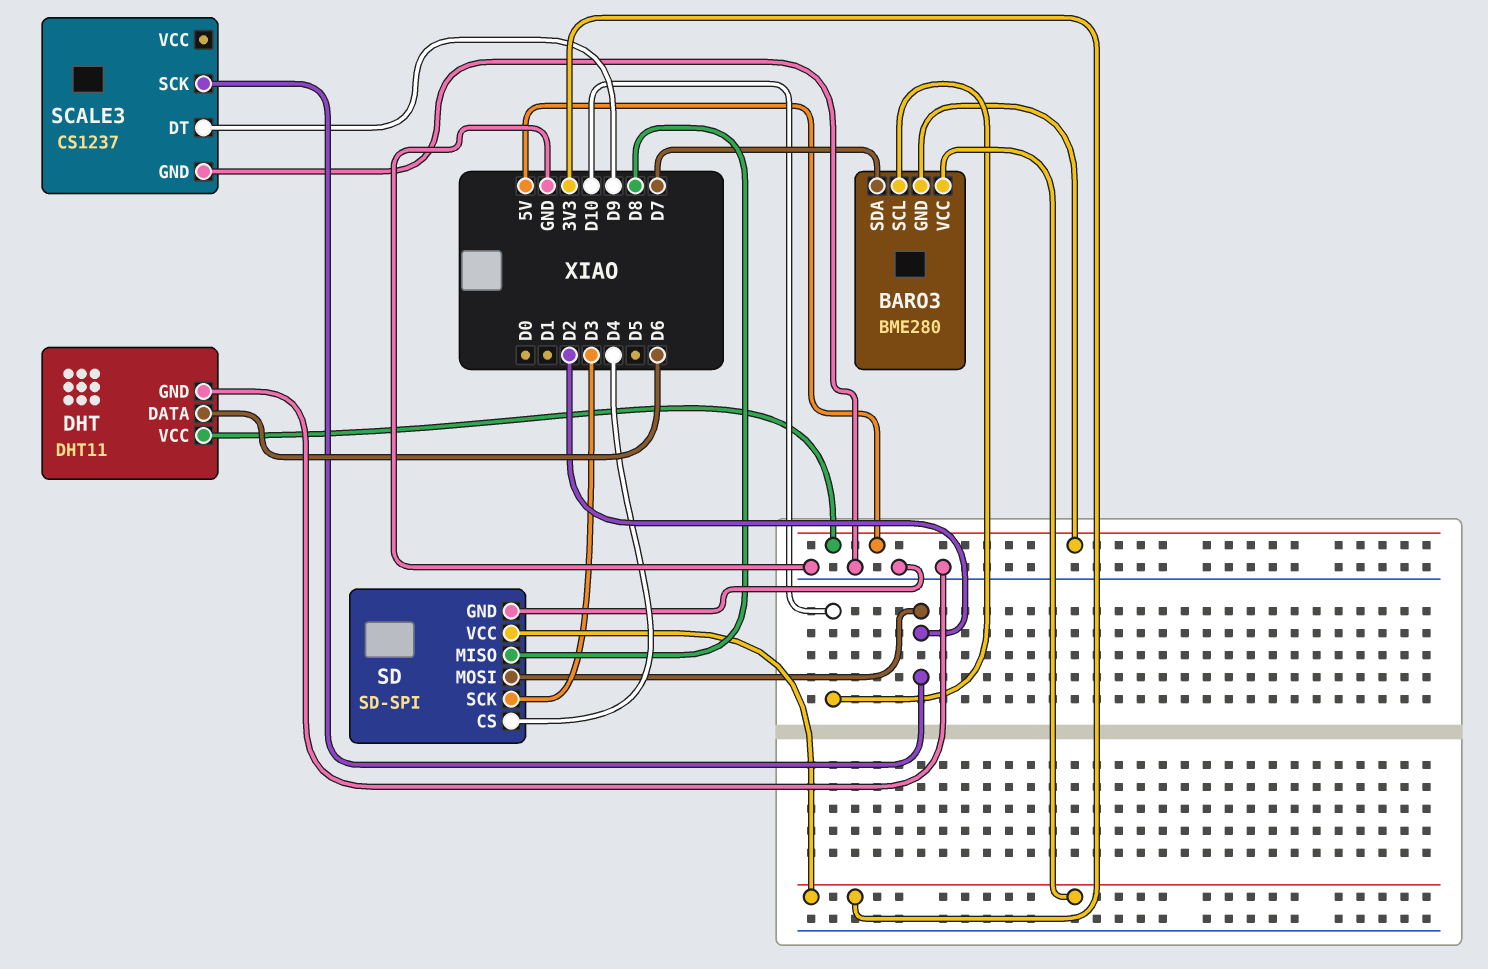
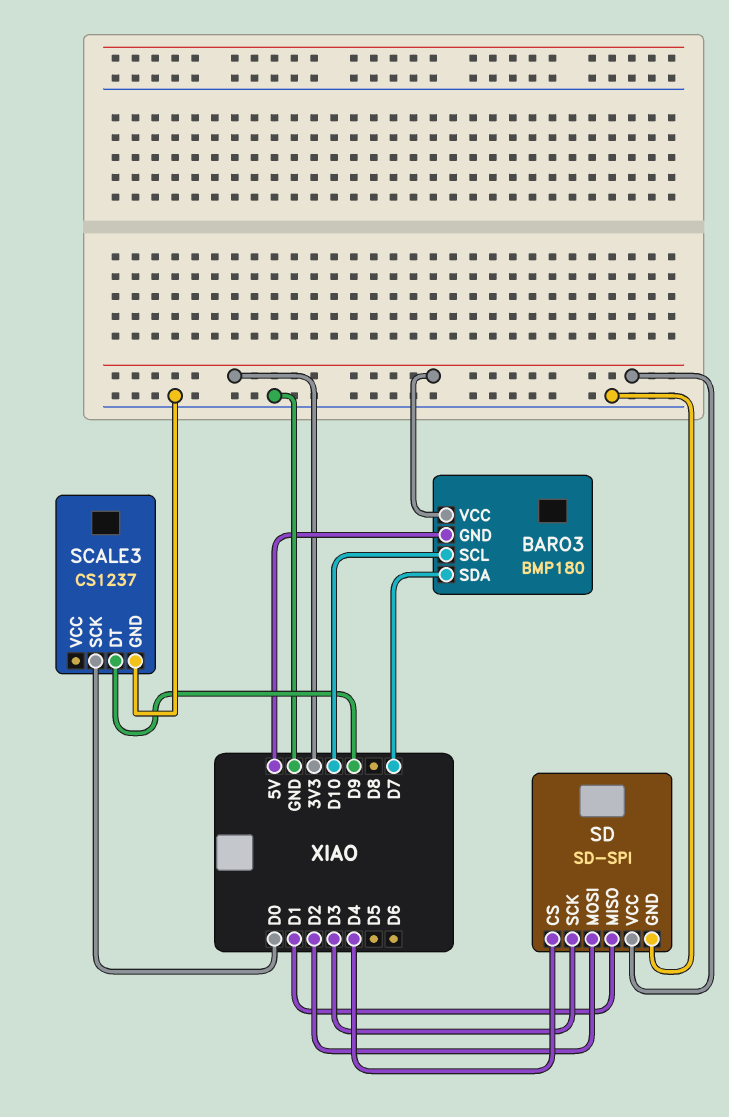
BARO3: BME280 -> BMP180
DHT: DHT11 -> none
DHT pin DATA: D6 -> none
DHT pin GND: GND -> none
DHT pin VCC: 5V -> none
SCALE3 pin SCK: D2 -> D0
SD pin MISO: D8 -> D1

